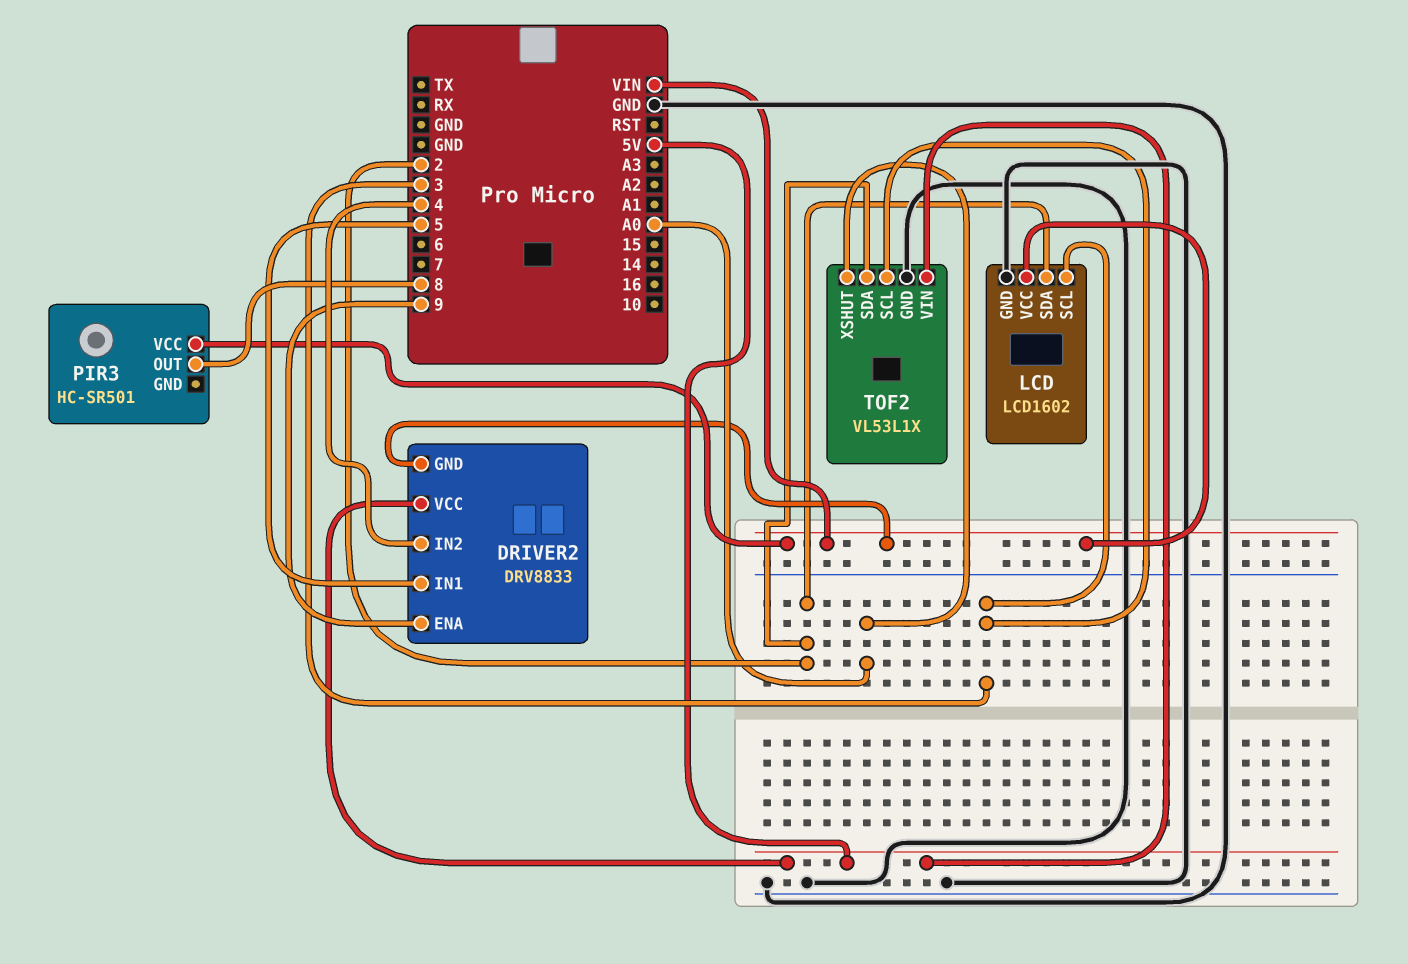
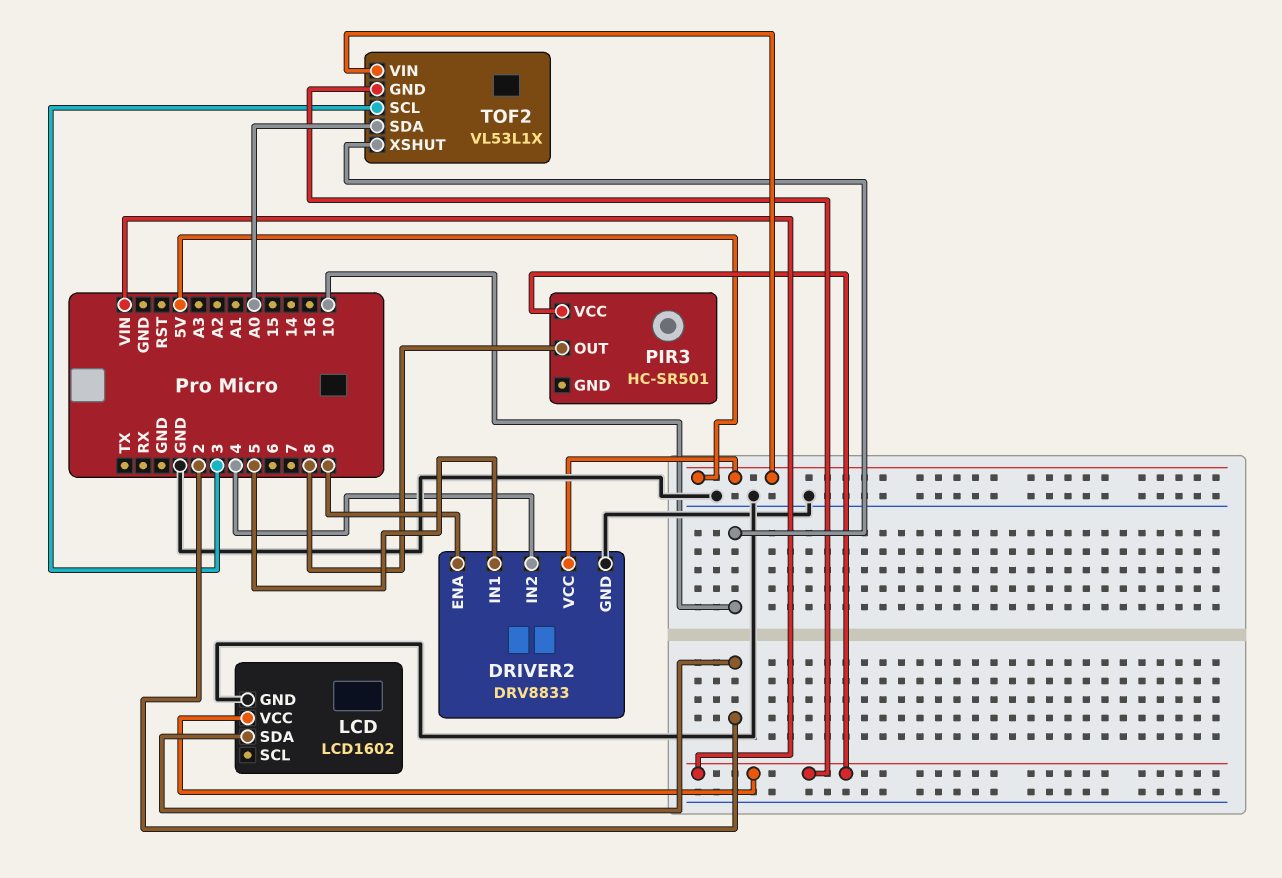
DRIVER2 pin GND: VIN -> GND
LCD pin SCL: 3 -> none
TOF2 pin GND: GND -> VIN
TOF2 pin SDA: 2 -> A0
TOF2 pin XSHUT: A0 -> 10

